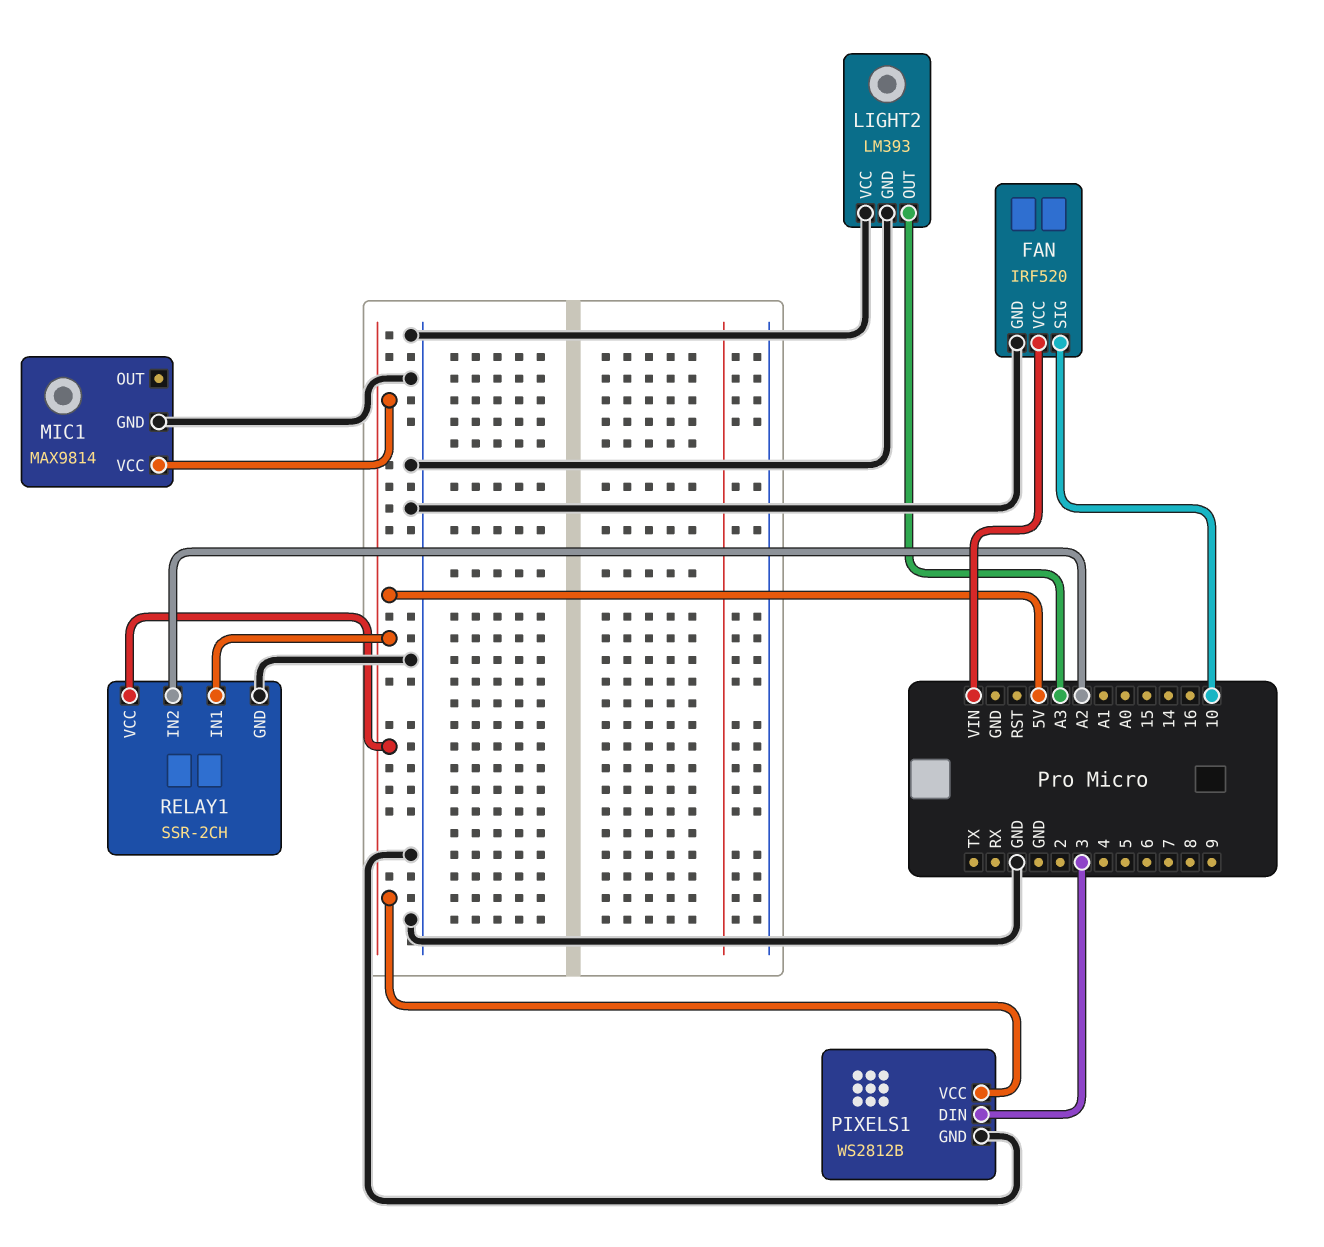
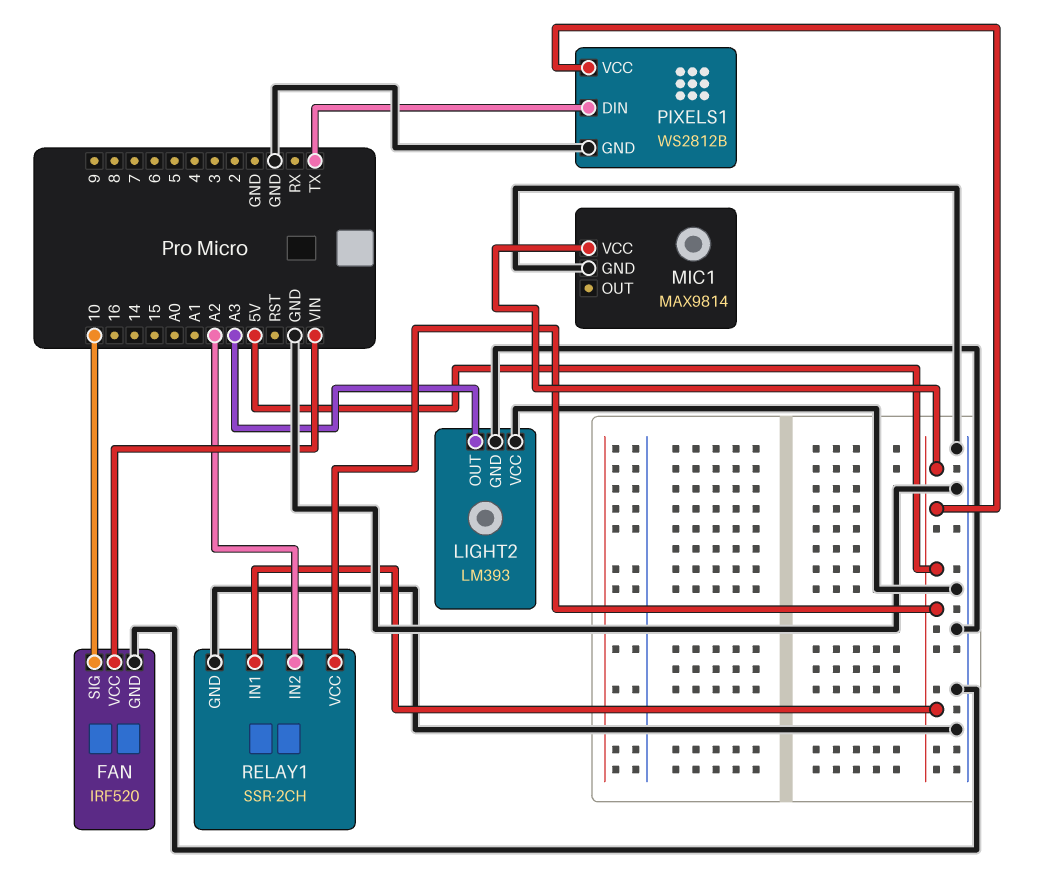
PIXELS1 pin DIN: 3 -> TX

